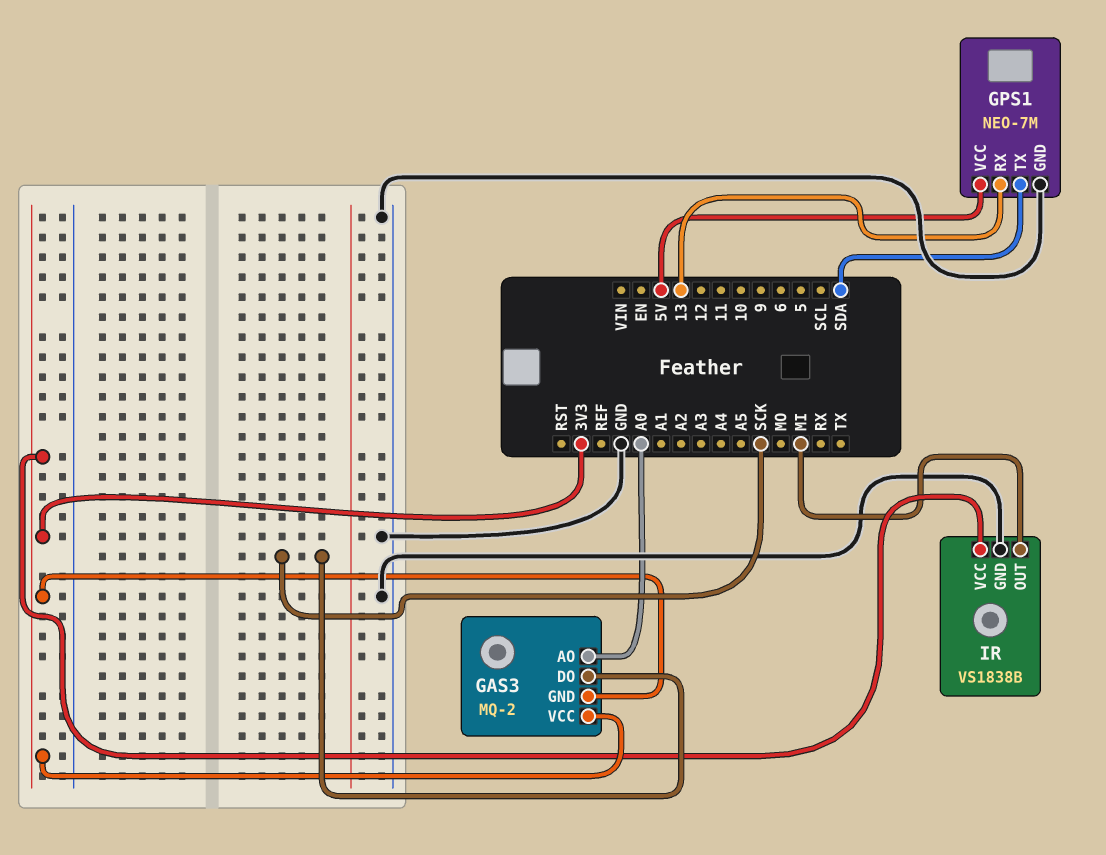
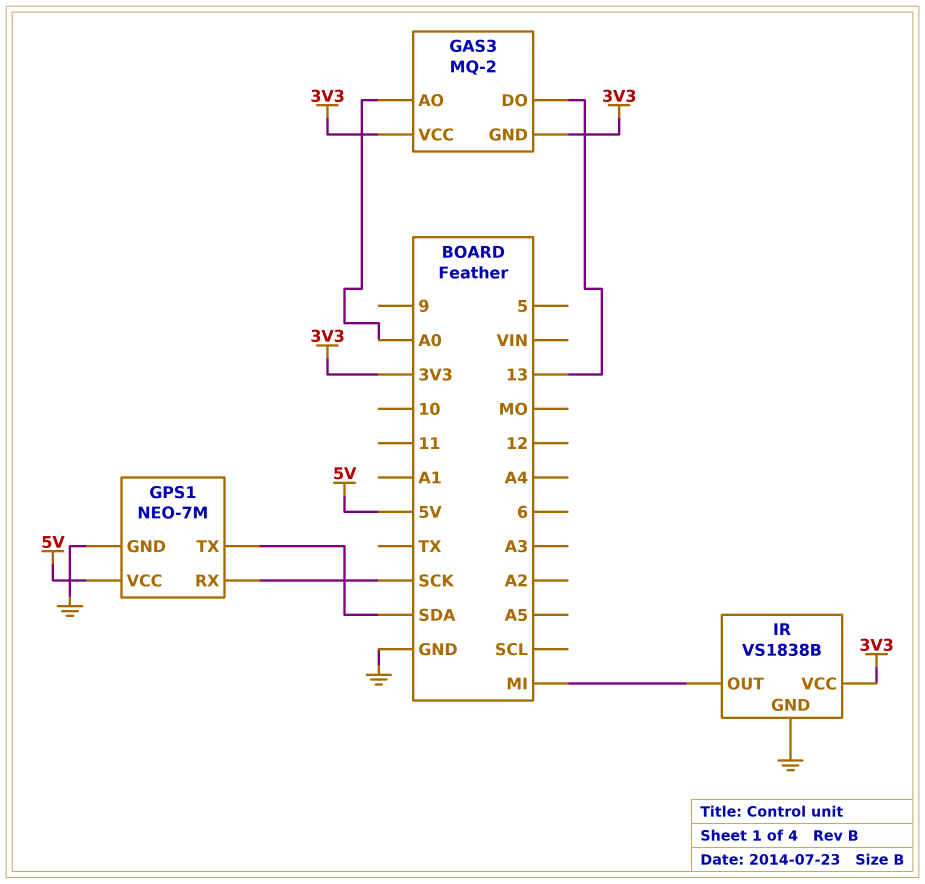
GAS3 pin DO: SCK -> 13
GPS1 pin RX: 13 -> SCK

